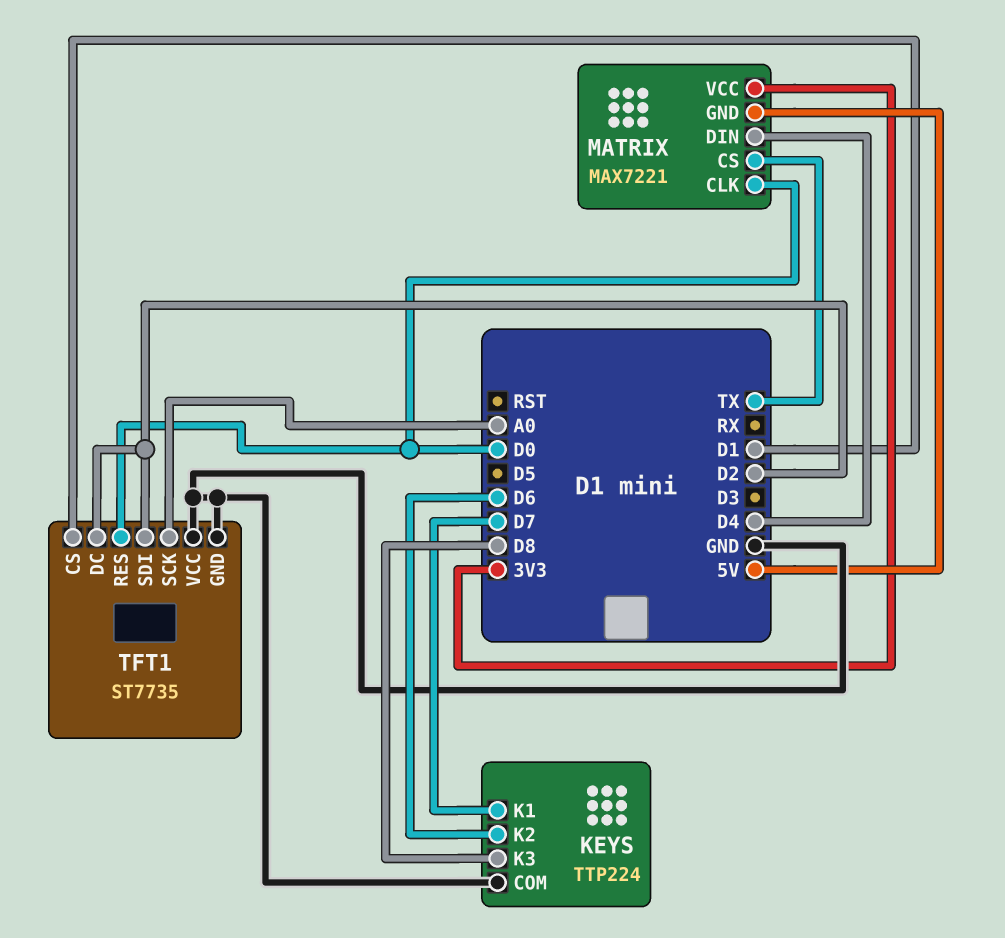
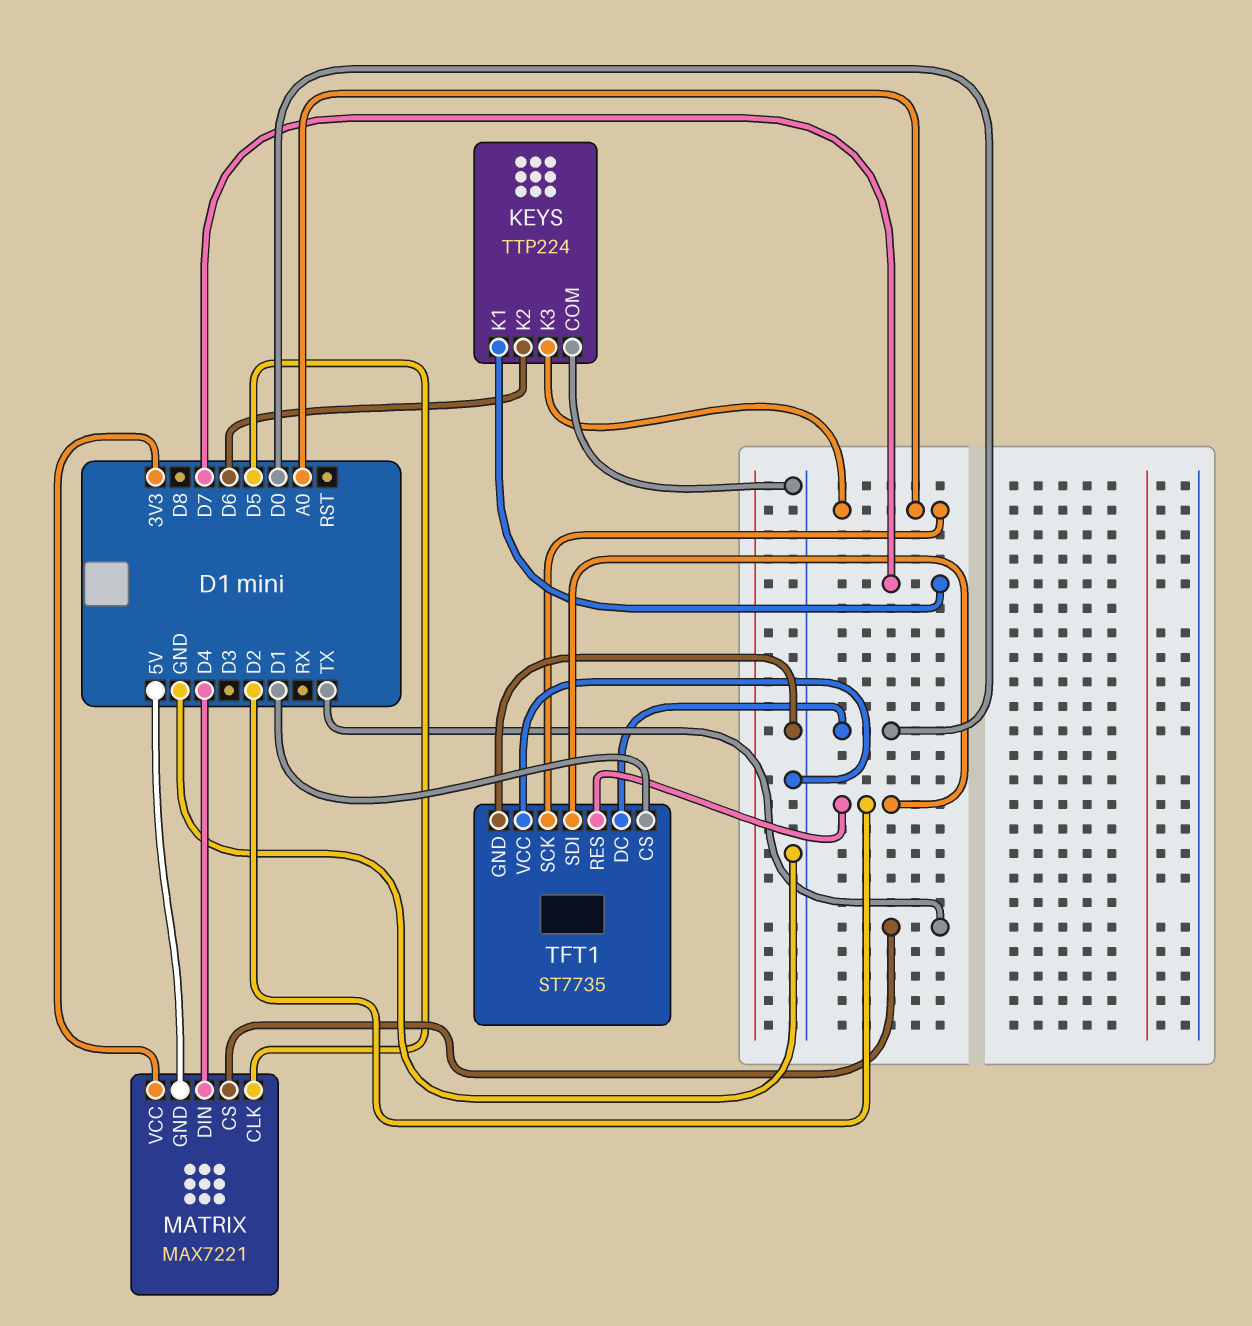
KEYS pin K3: D8 -> A0
MATRIX pin CLK: D0 -> D5
TFT1 pin DC: D2 -> D0
TFT1 pin RES: D0 -> D2

